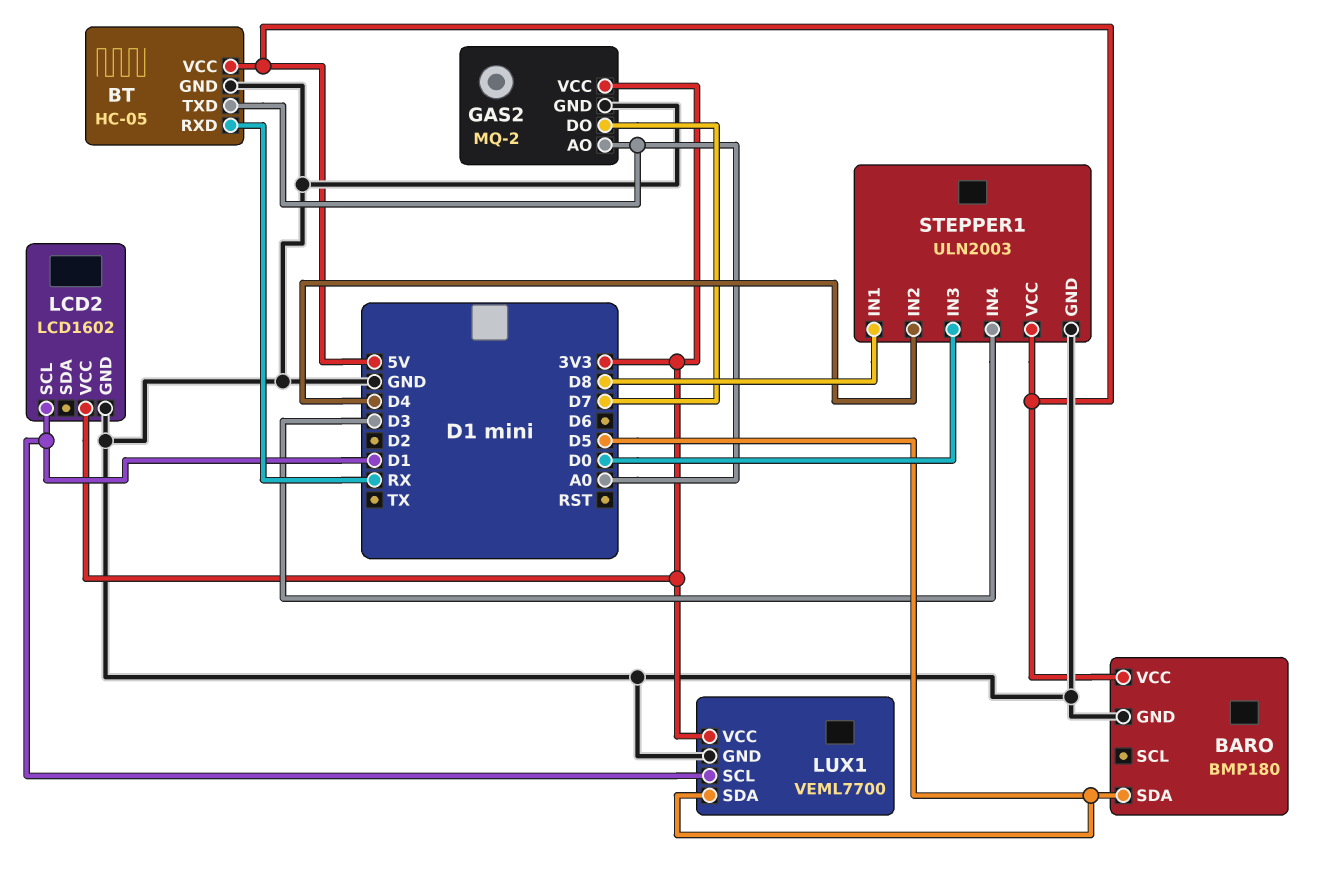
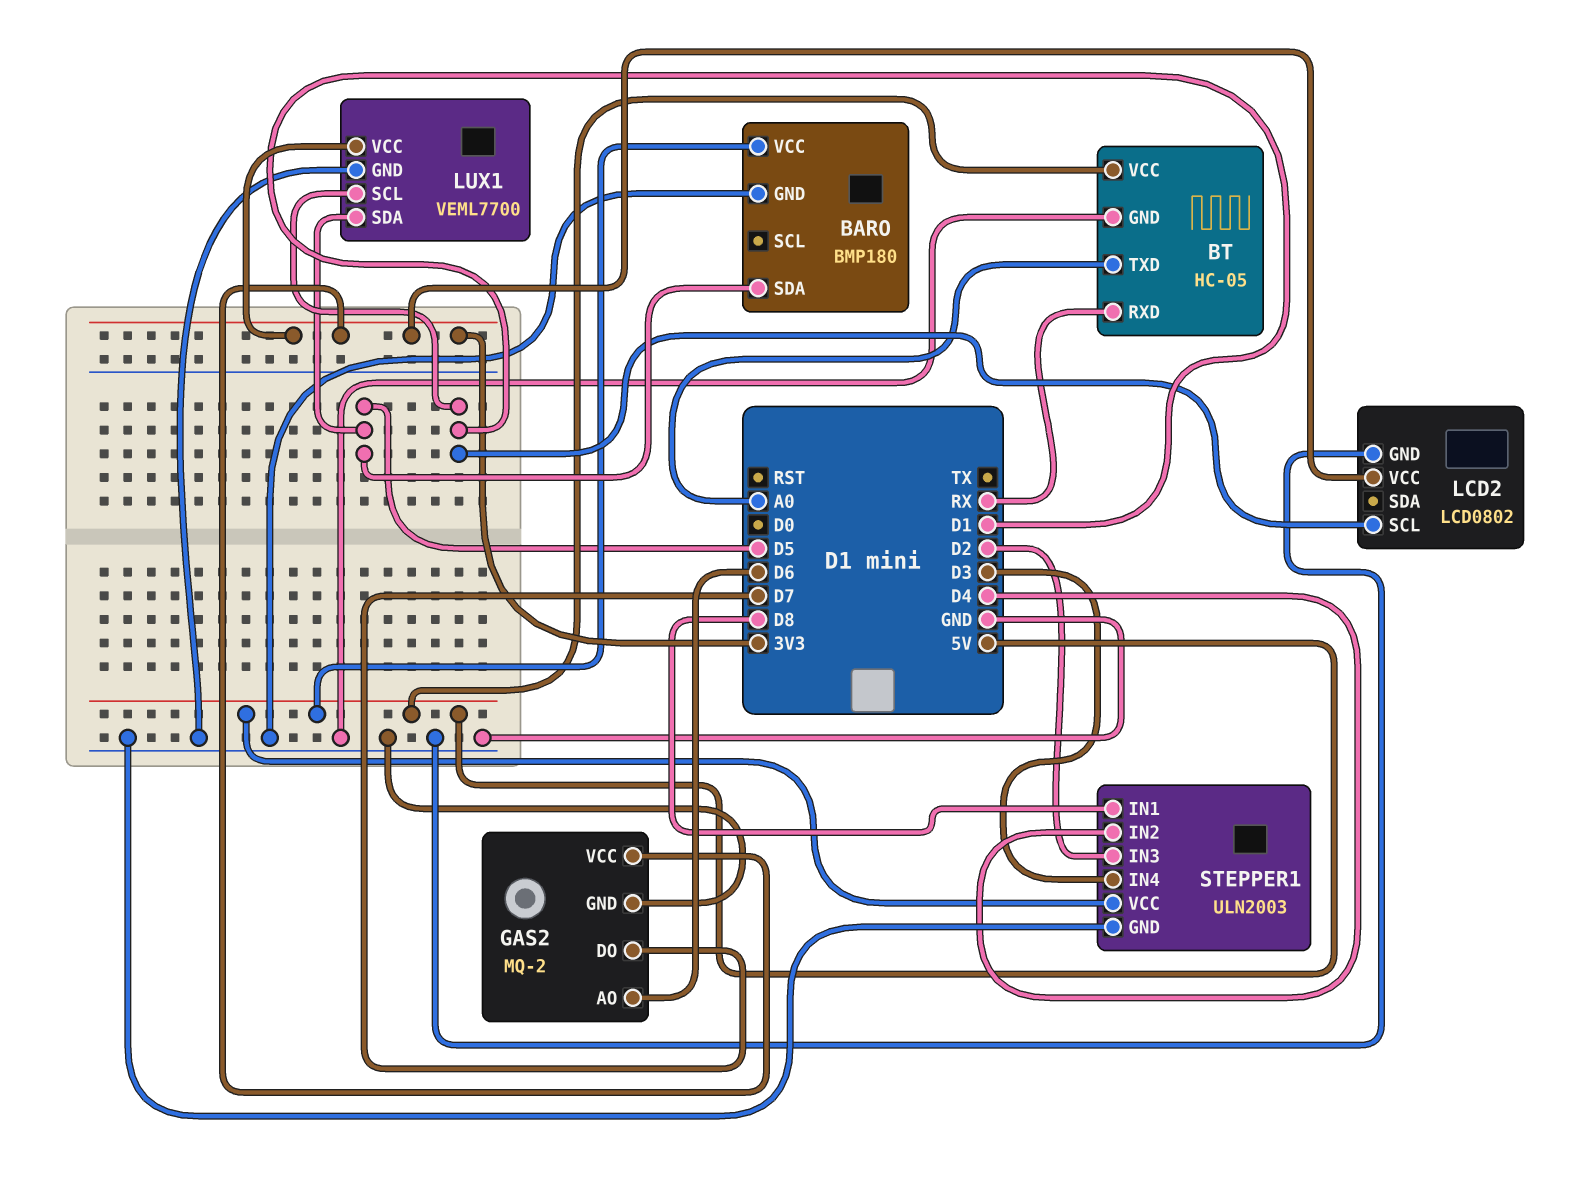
GAS2 pin AO: A0 -> D6
LCD2: LCD1602 -> LCD0802
STEPPER1 pin IN3: D0 -> D2

